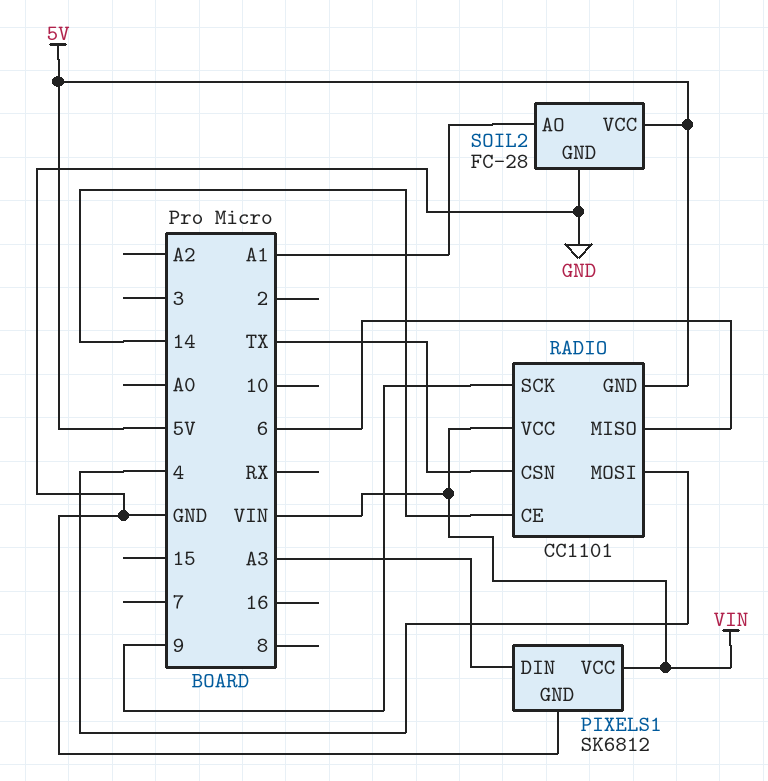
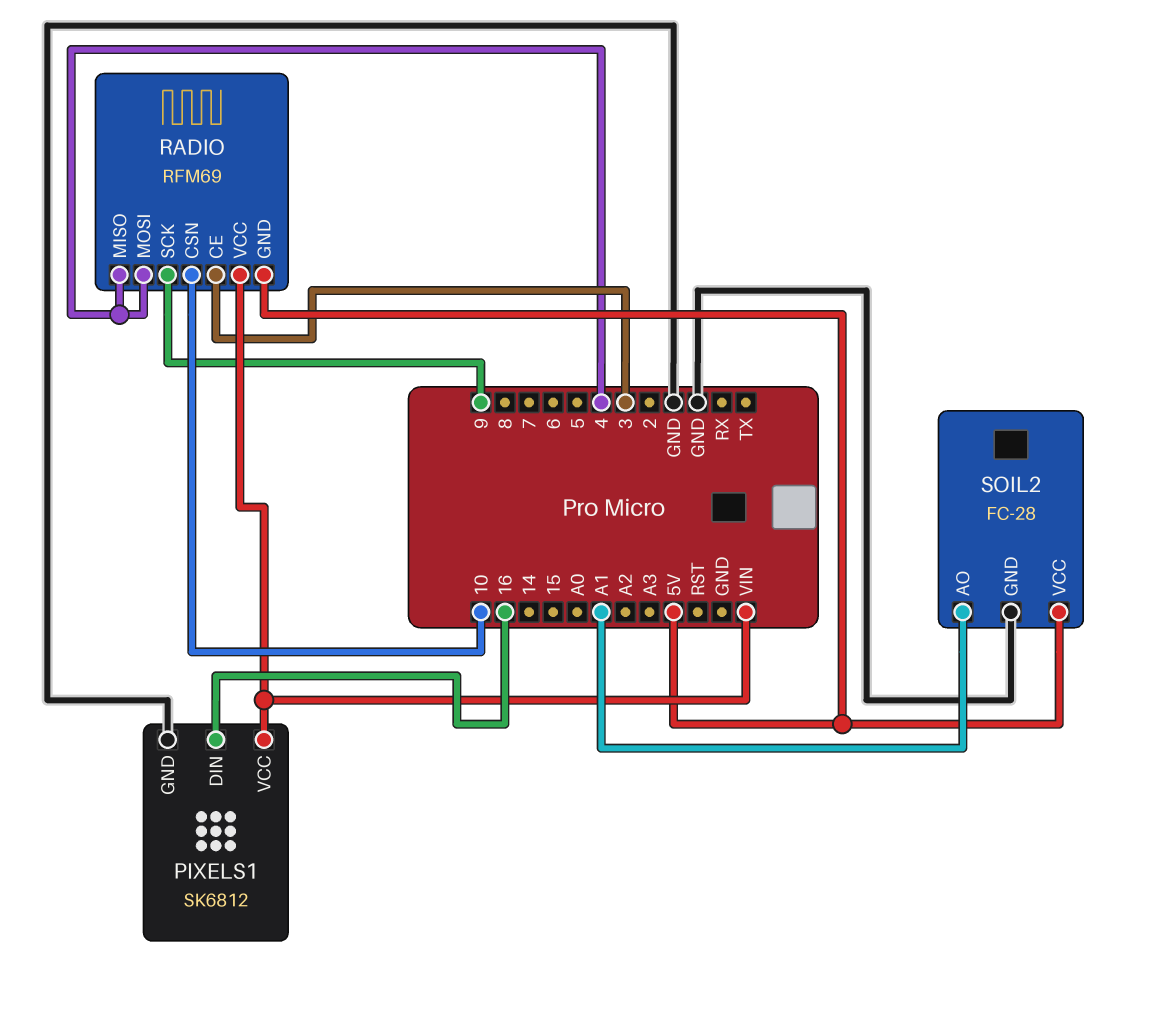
PIXELS1 pin DIN: A3 -> 16
RADIO: CC1101 -> RFM69
RADIO pin CE: 14 -> 3
RADIO pin CSN: TX -> 10
RADIO pin MISO: 6 -> 4

